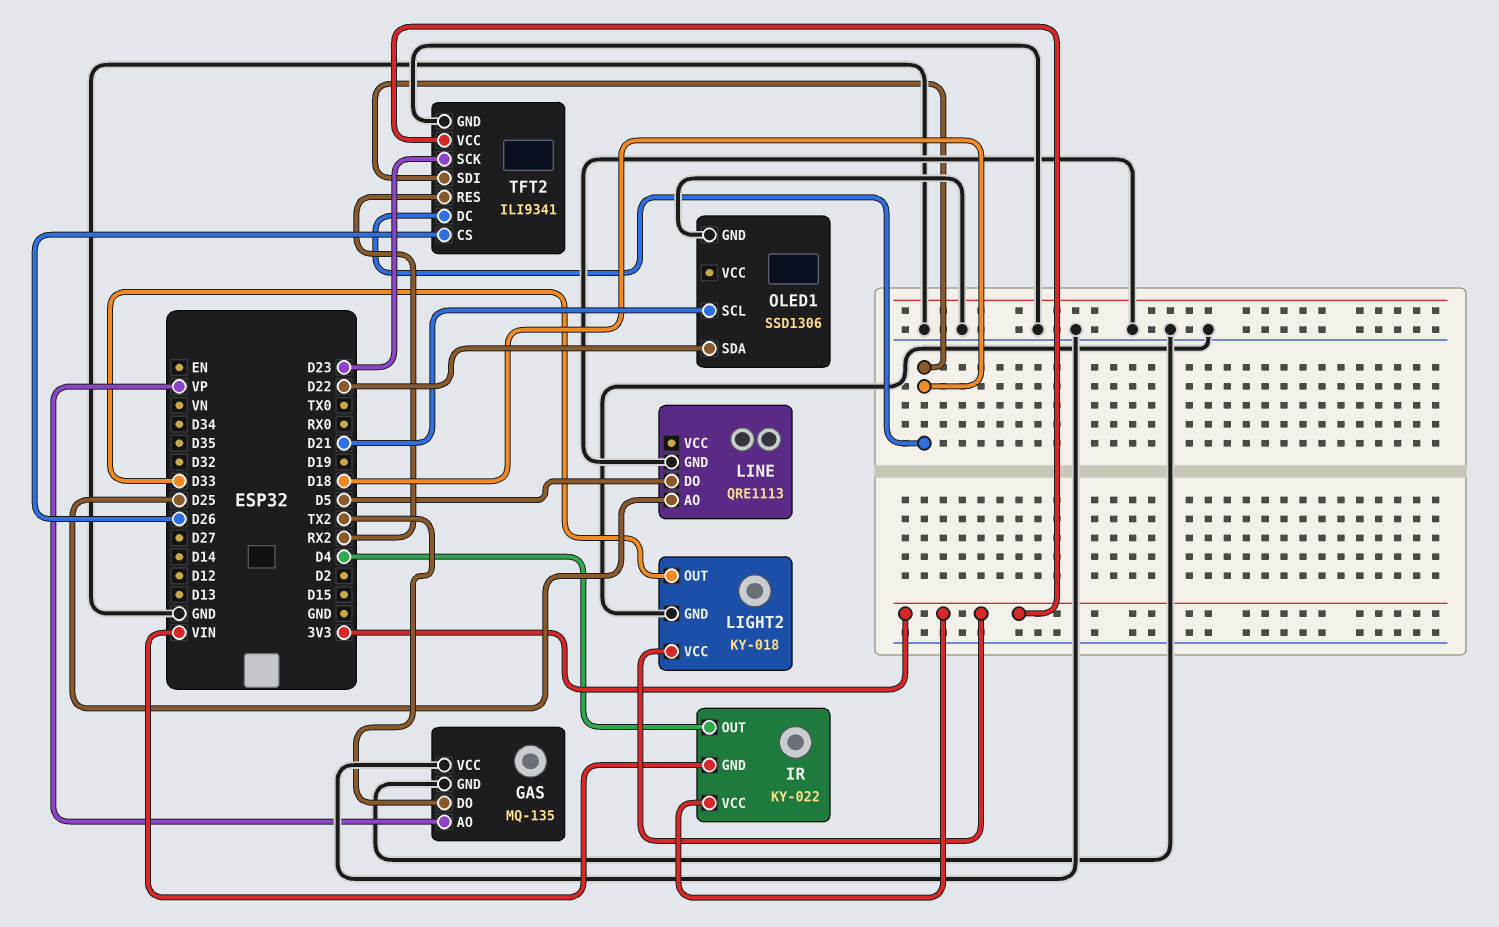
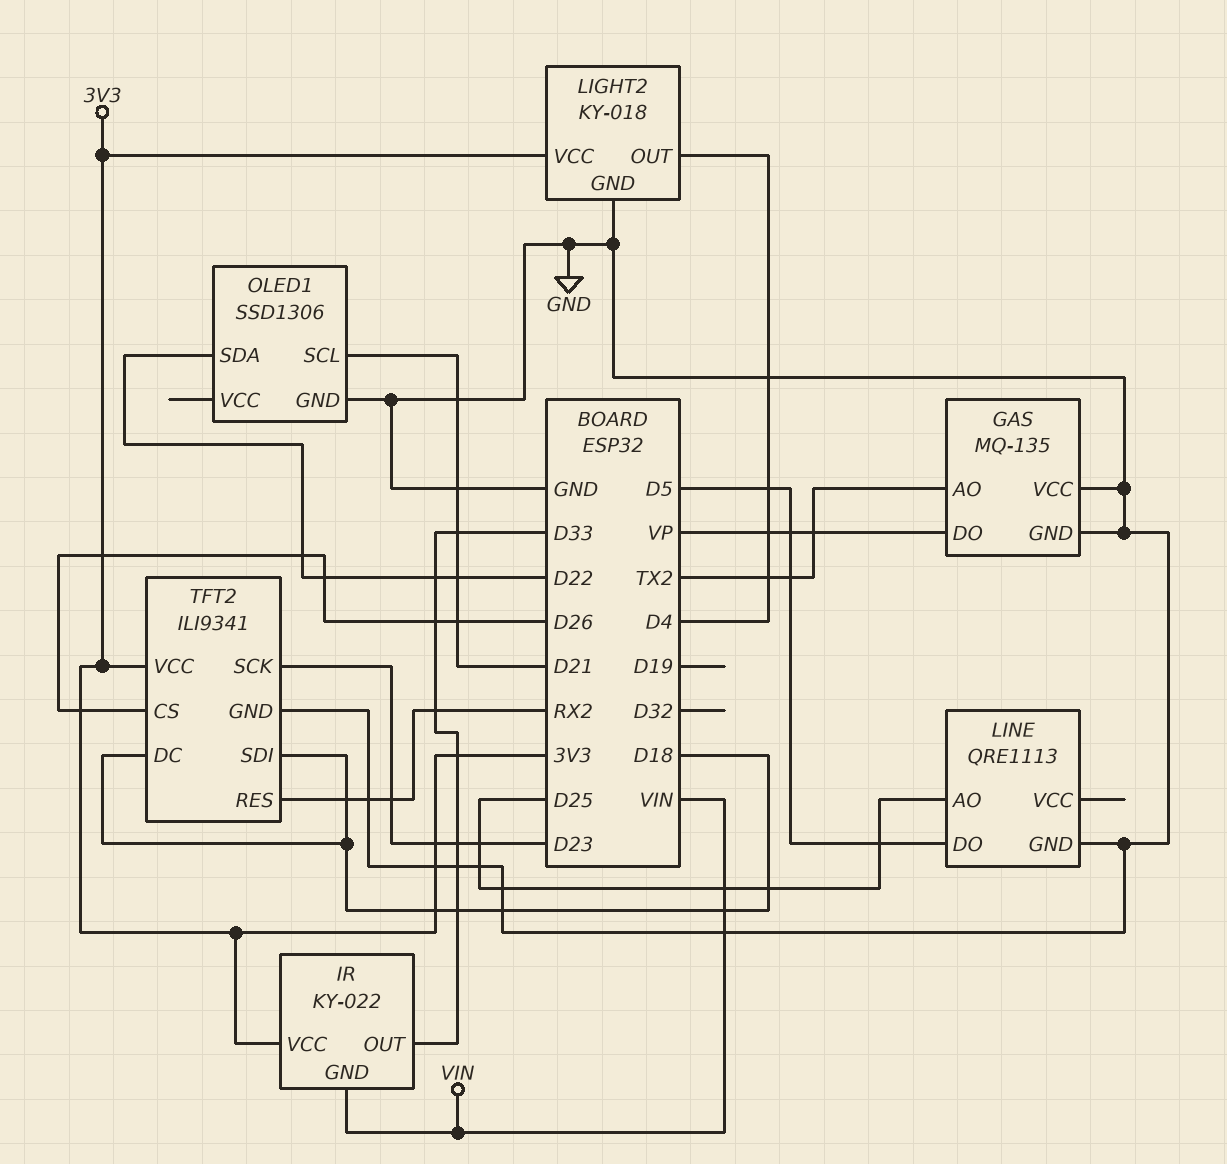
GAS pin AO: VP -> TX2
GAS pin DO: TX2 -> VP
IR pin OUT: D4 -> D33
LIGHT2 pin OUT: D33 -> D4

